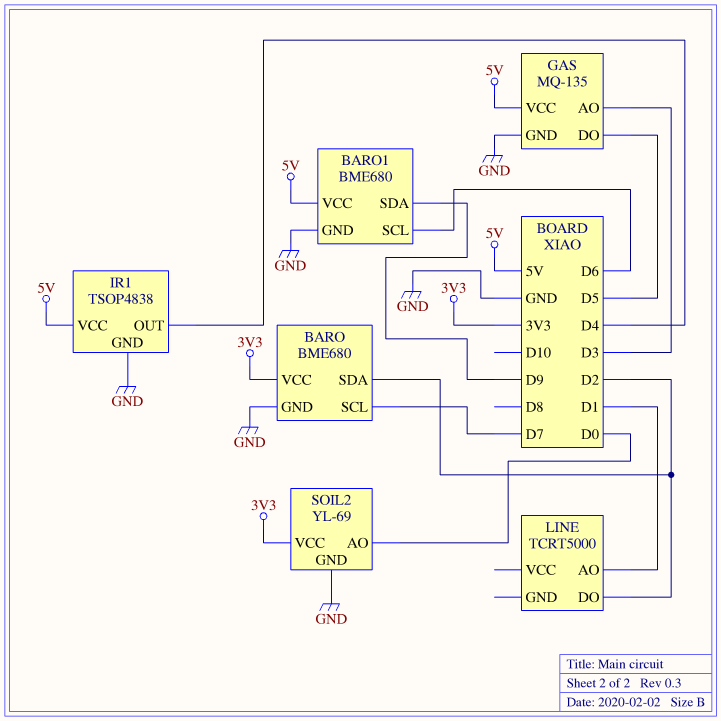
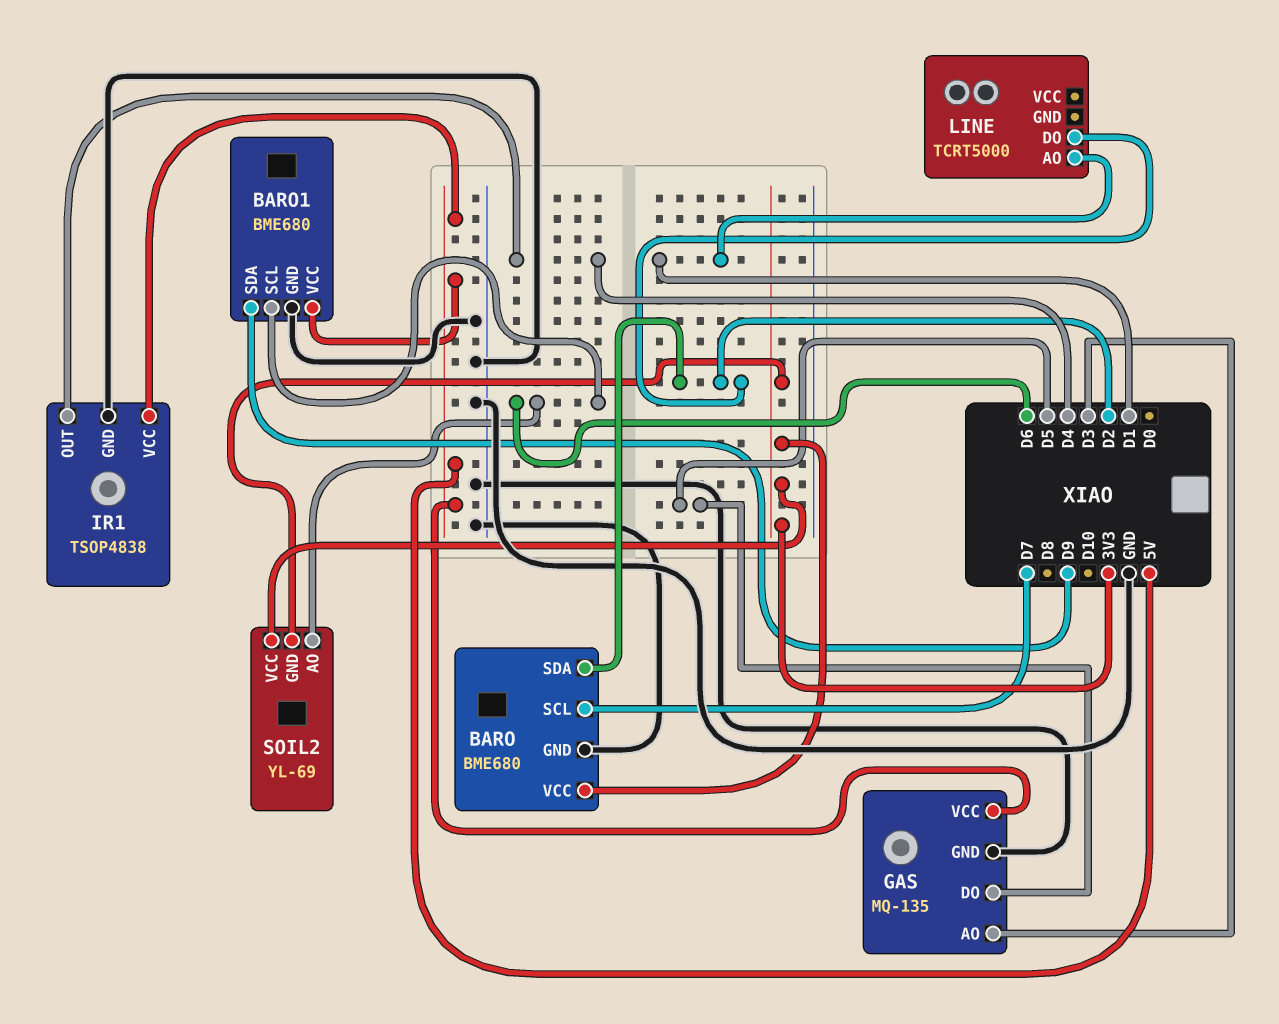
SOIL2 pin AO: D0 -> D6
SOIL2 pin GND: GND -> 3V3

